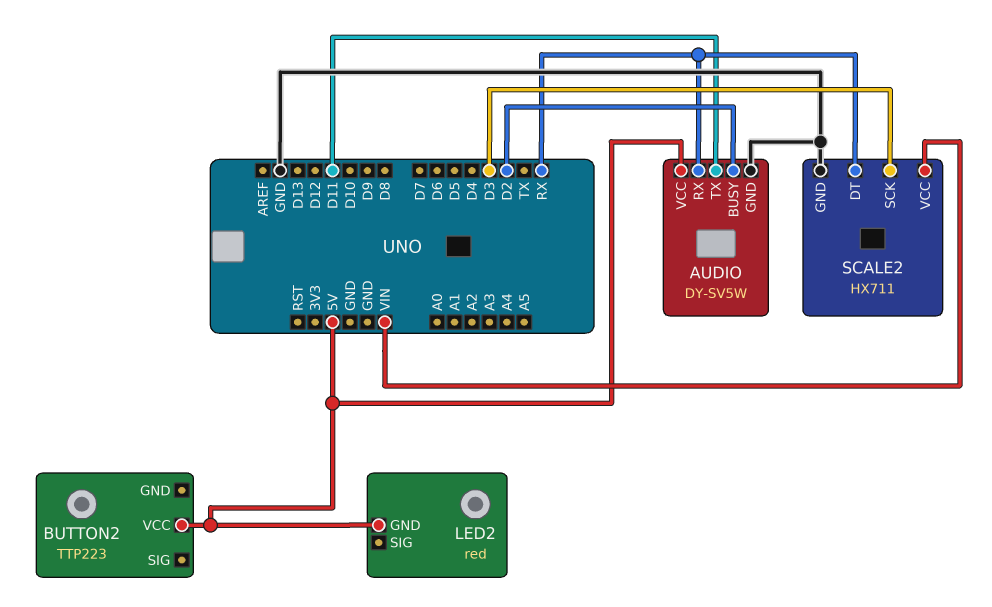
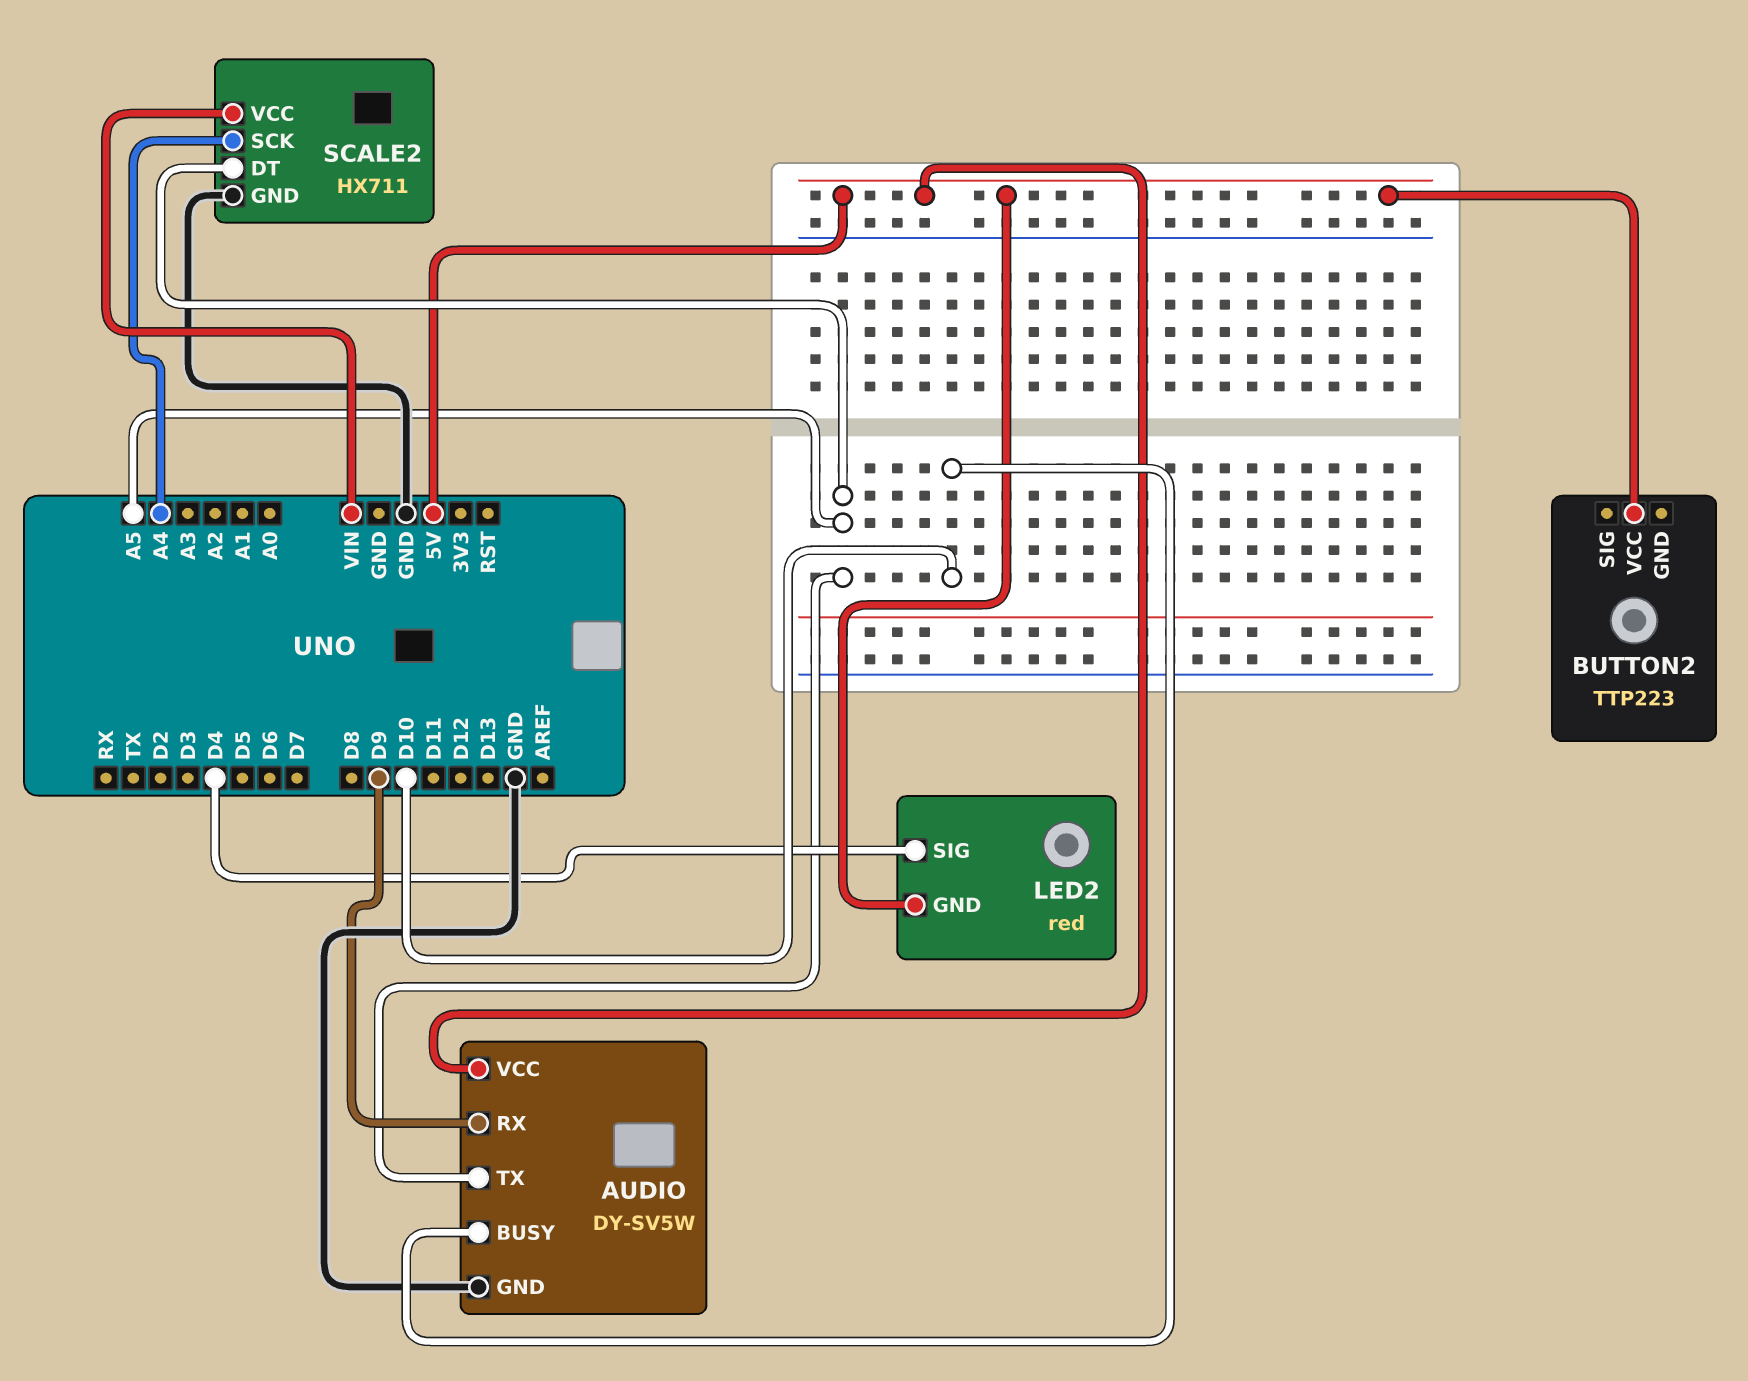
AUDIO pin BUSY: D2 -> D10
AUDIO pin RX: RX -> D9
AUDIO pin TX: D11 -> A5
LED2 pin SIG: none -> D4
SCALE2 pin DT: RX -> A5
SCALE2 pin SCK: D3 -> A4

